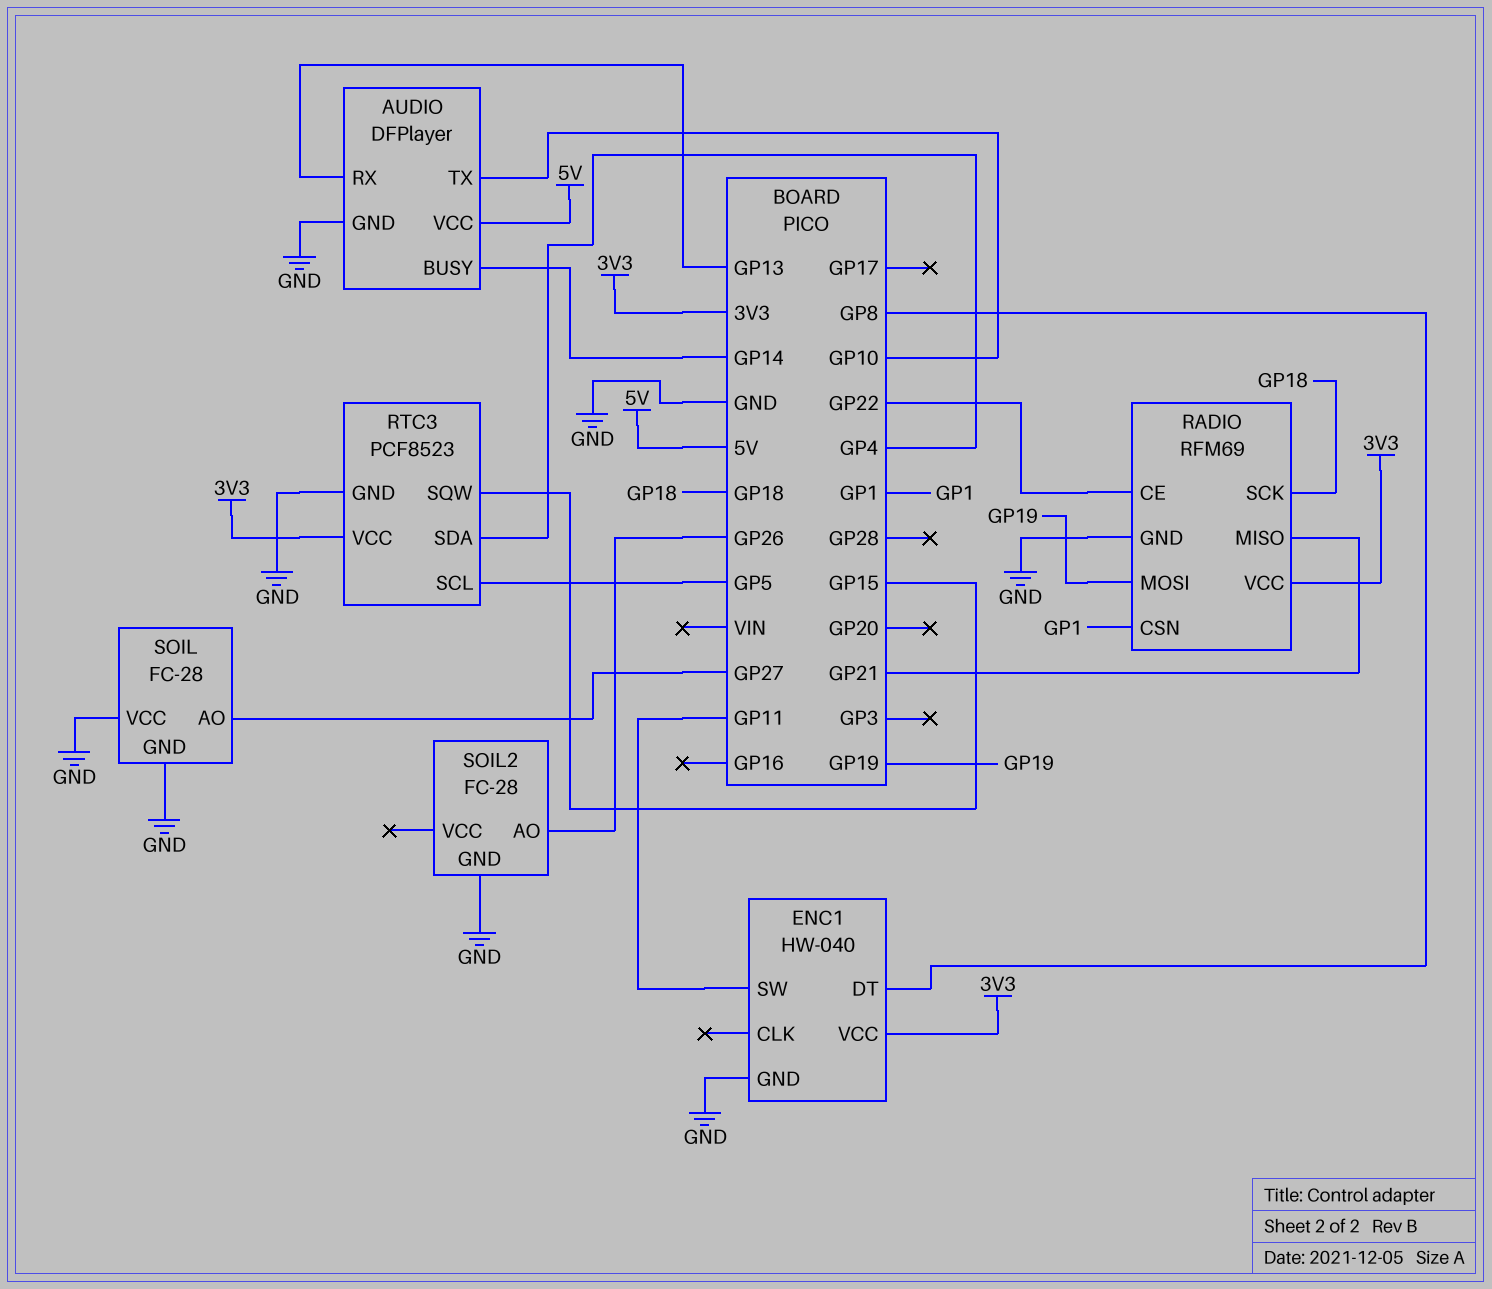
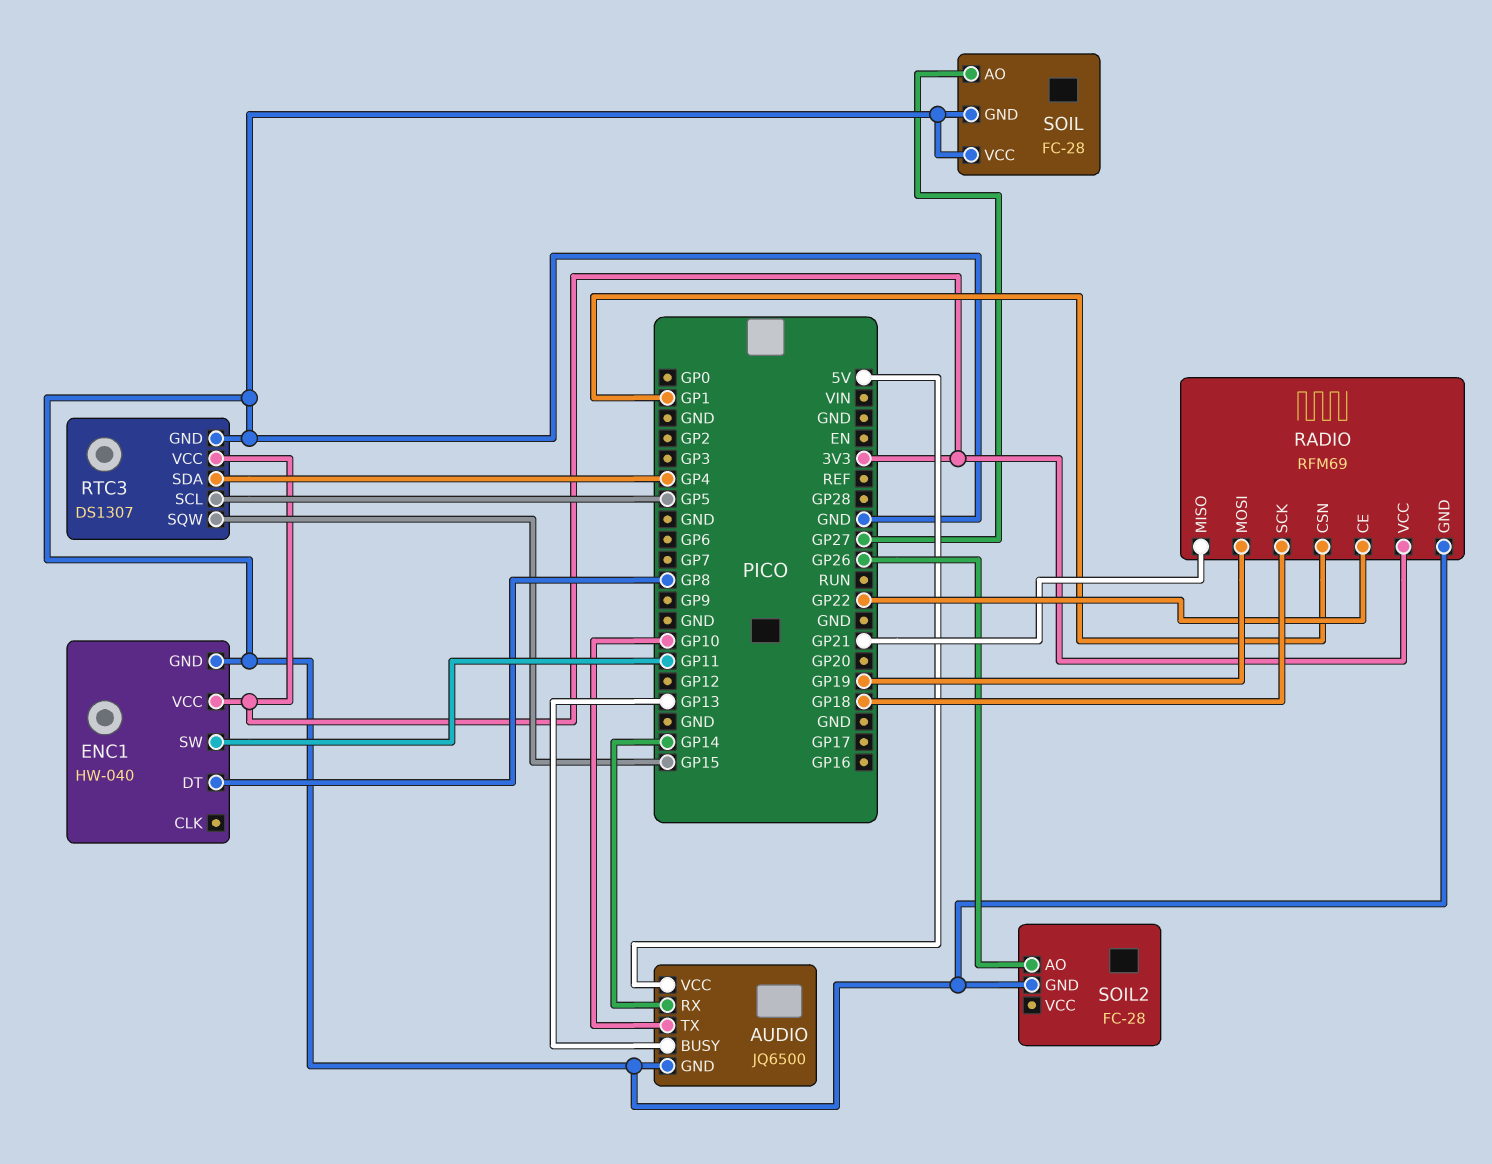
AUDIO: DFPlayer -> JQ6500
AUDIO pin BUSY: GP14 -> GP13
AUDIO pin RX: GP13 -> GP14
RTC3: PCF8523 -> DS1307

